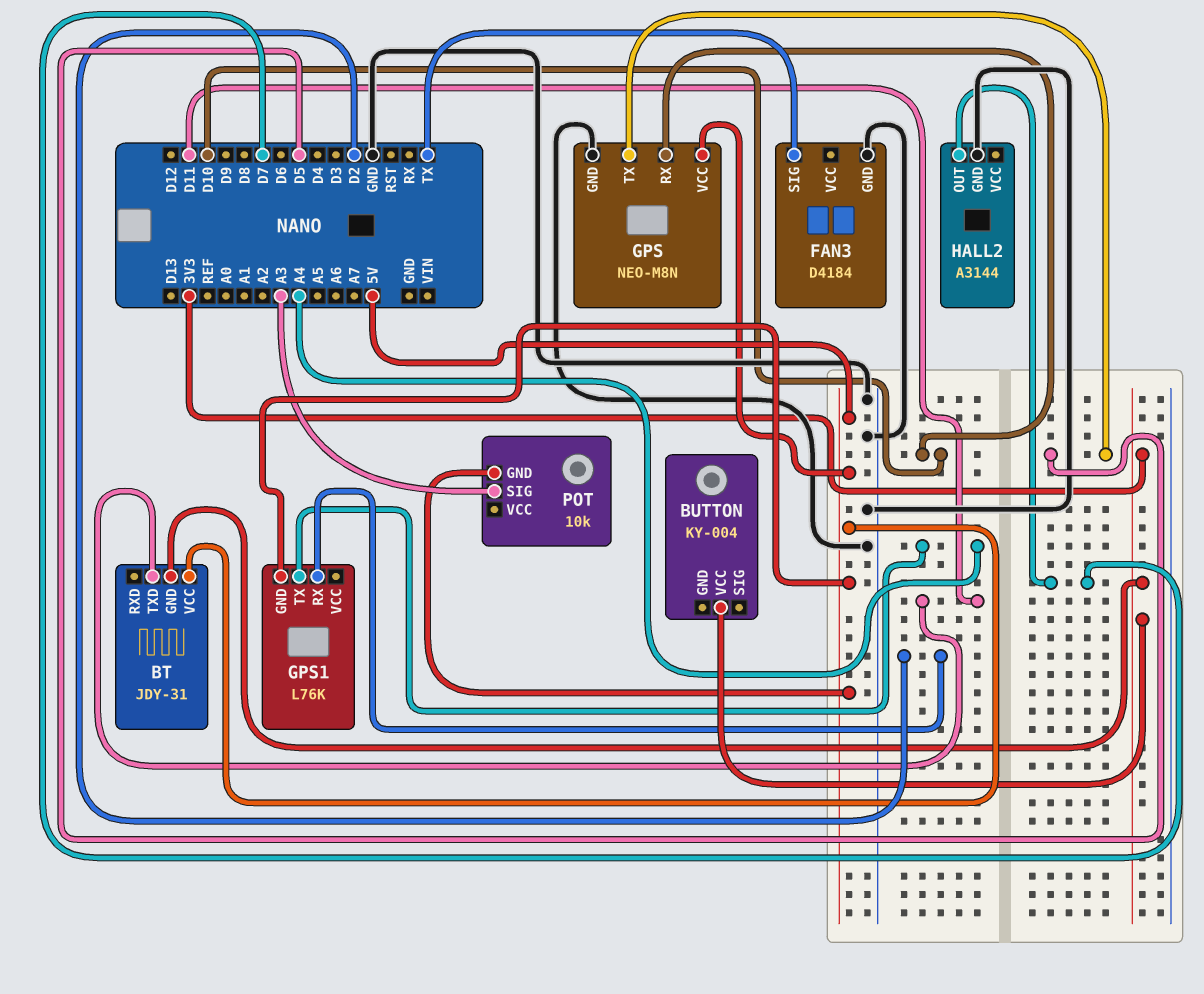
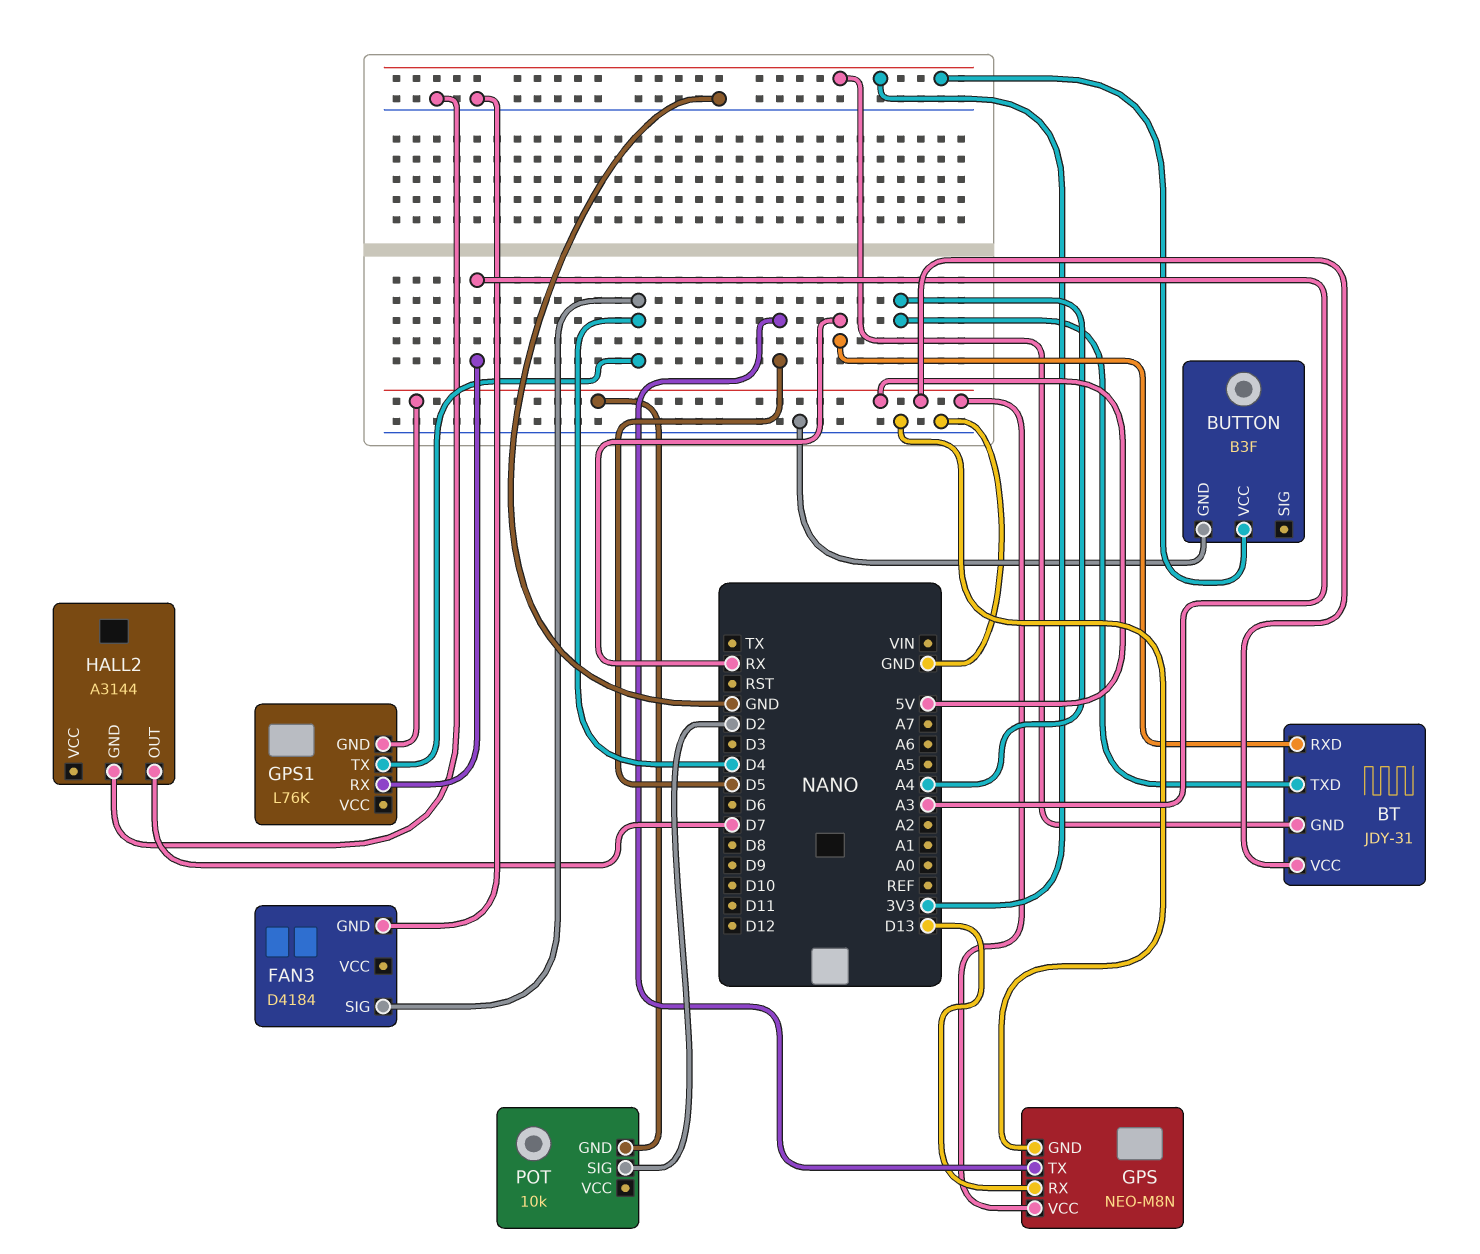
BT pin RXD: none -> RX
BT pin TXD: D11 -> A4
BUTTON: KY-004 -> B3F
BUTTON pin GND: none -> GND
FAN3 pin SIG: TX -> D4
GPS pin RX: D10 -> D13
GPS1 pin RX: D2 -> A3
GPS1 pin TX: A4 -> D4
POT pin SIG: A3 -> D2

